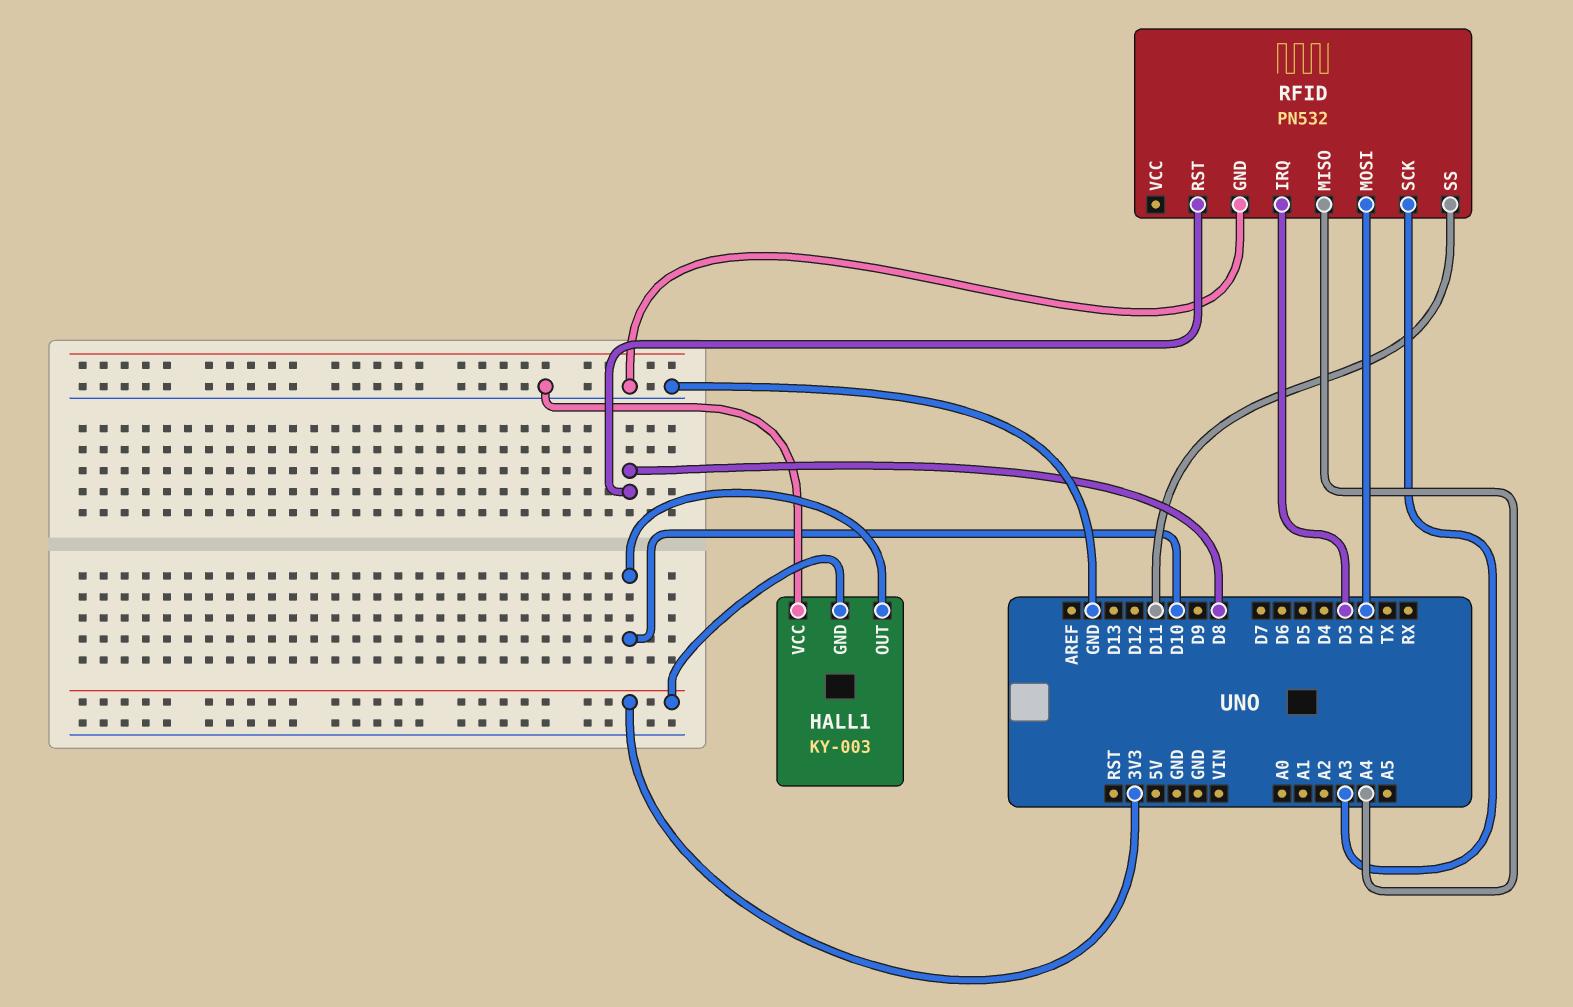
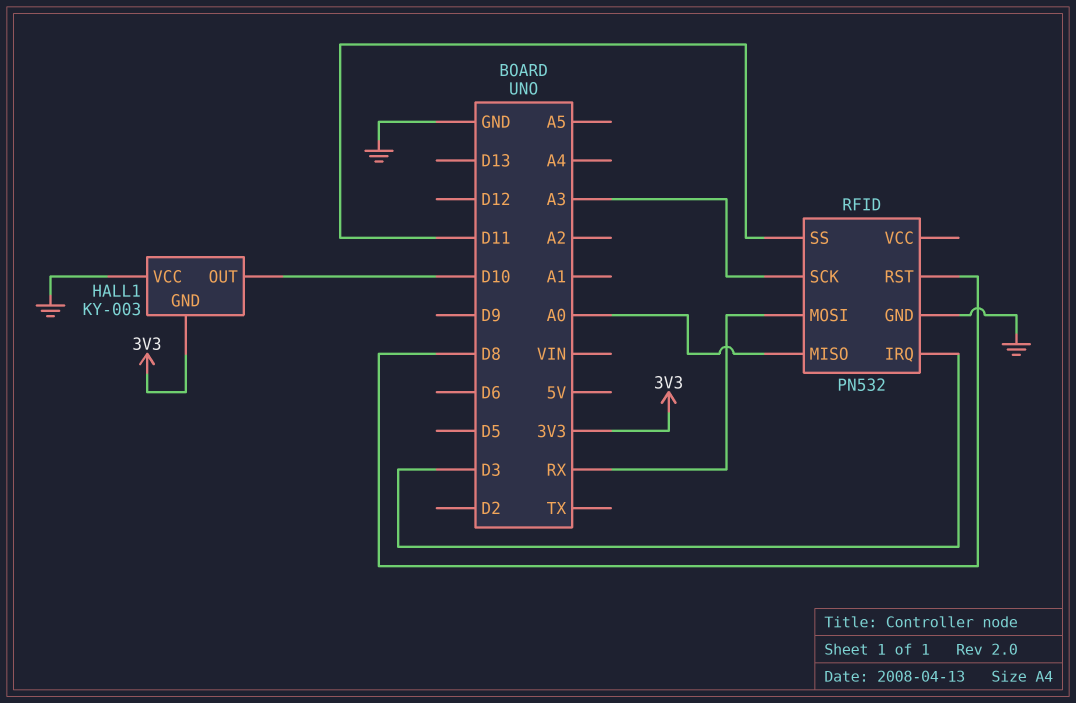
RFID pin MISO: A4 -> A0
RFID pin MOSI: D2 -> RX

